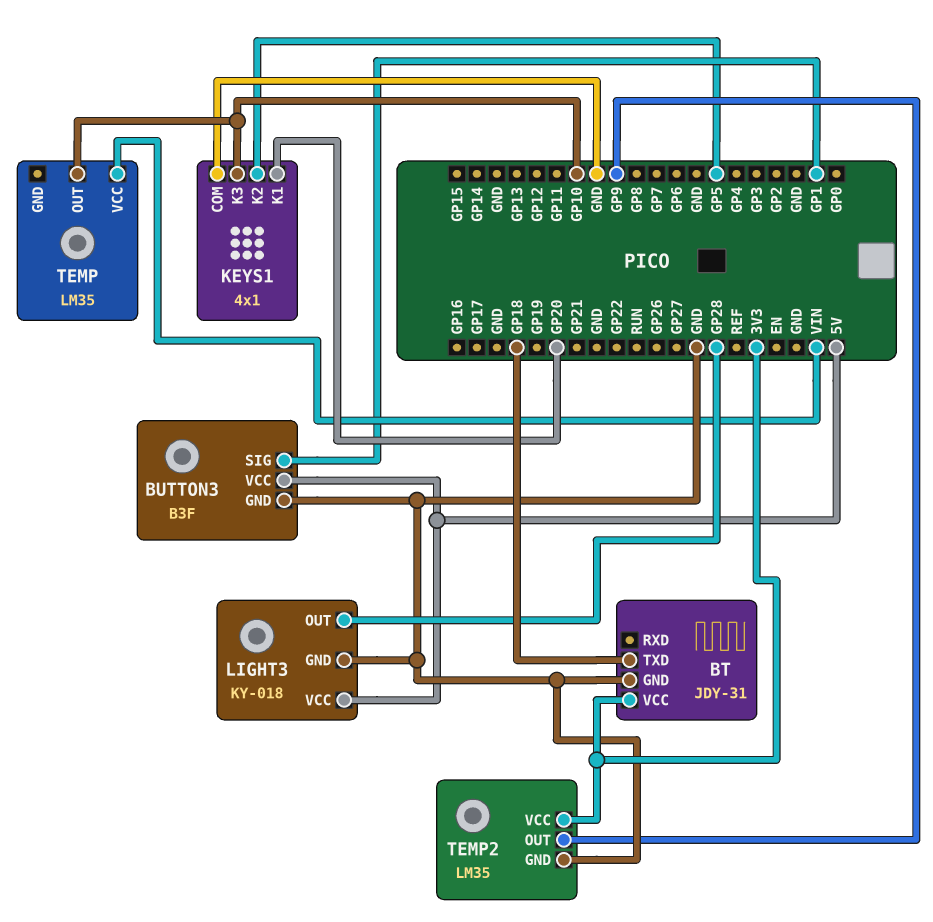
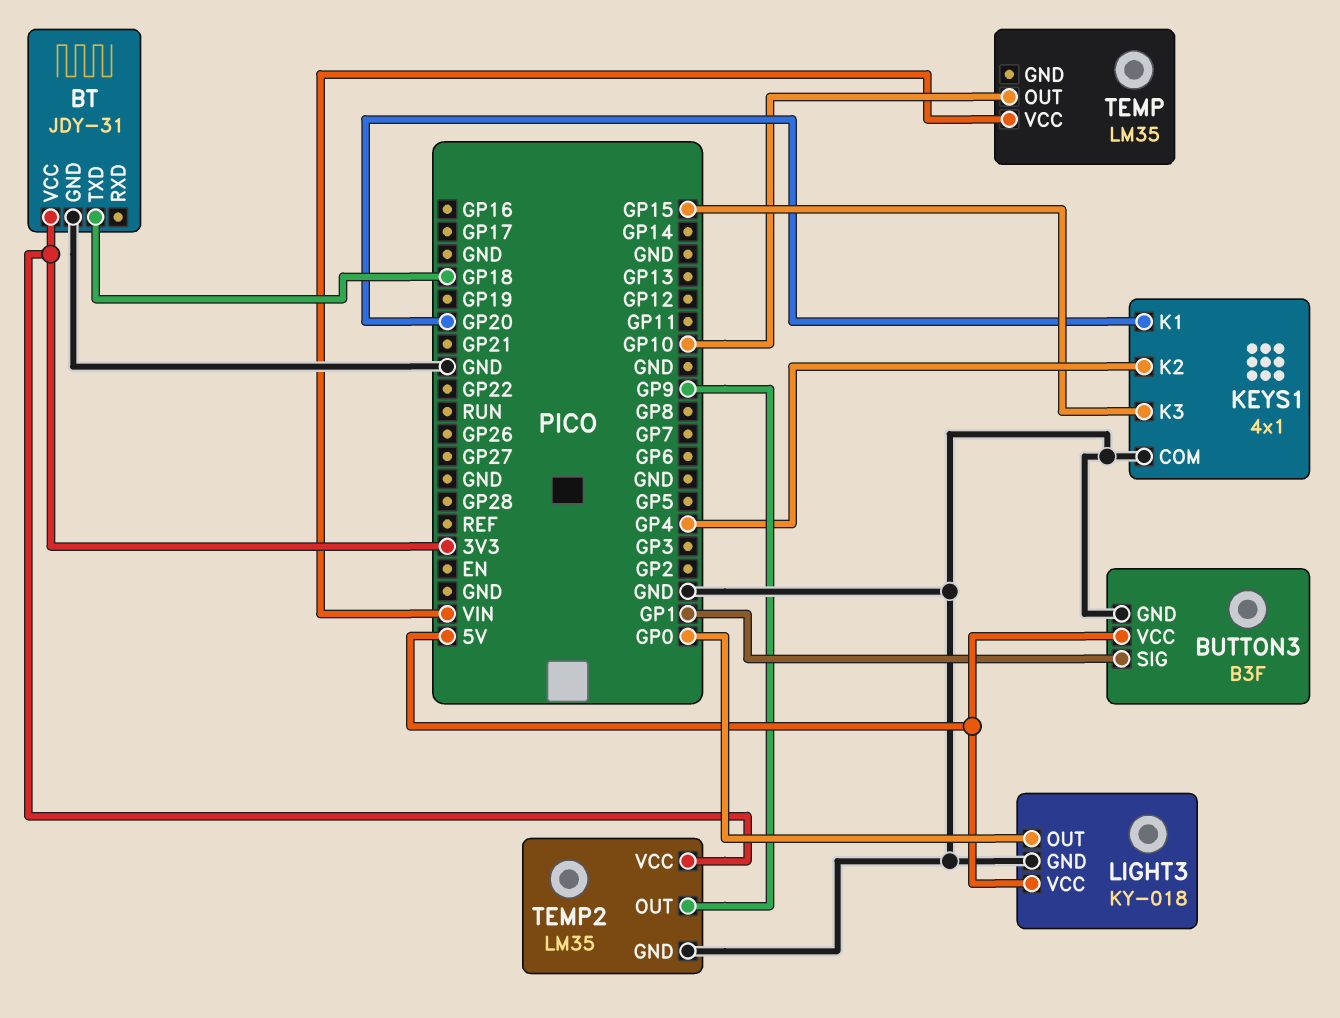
KEYS1 pin K2: GP5 -> GP4
KEYS1 pin K3: GP10 -> GP15
LIGHT3 pin OUT: GP28 -> GP0

